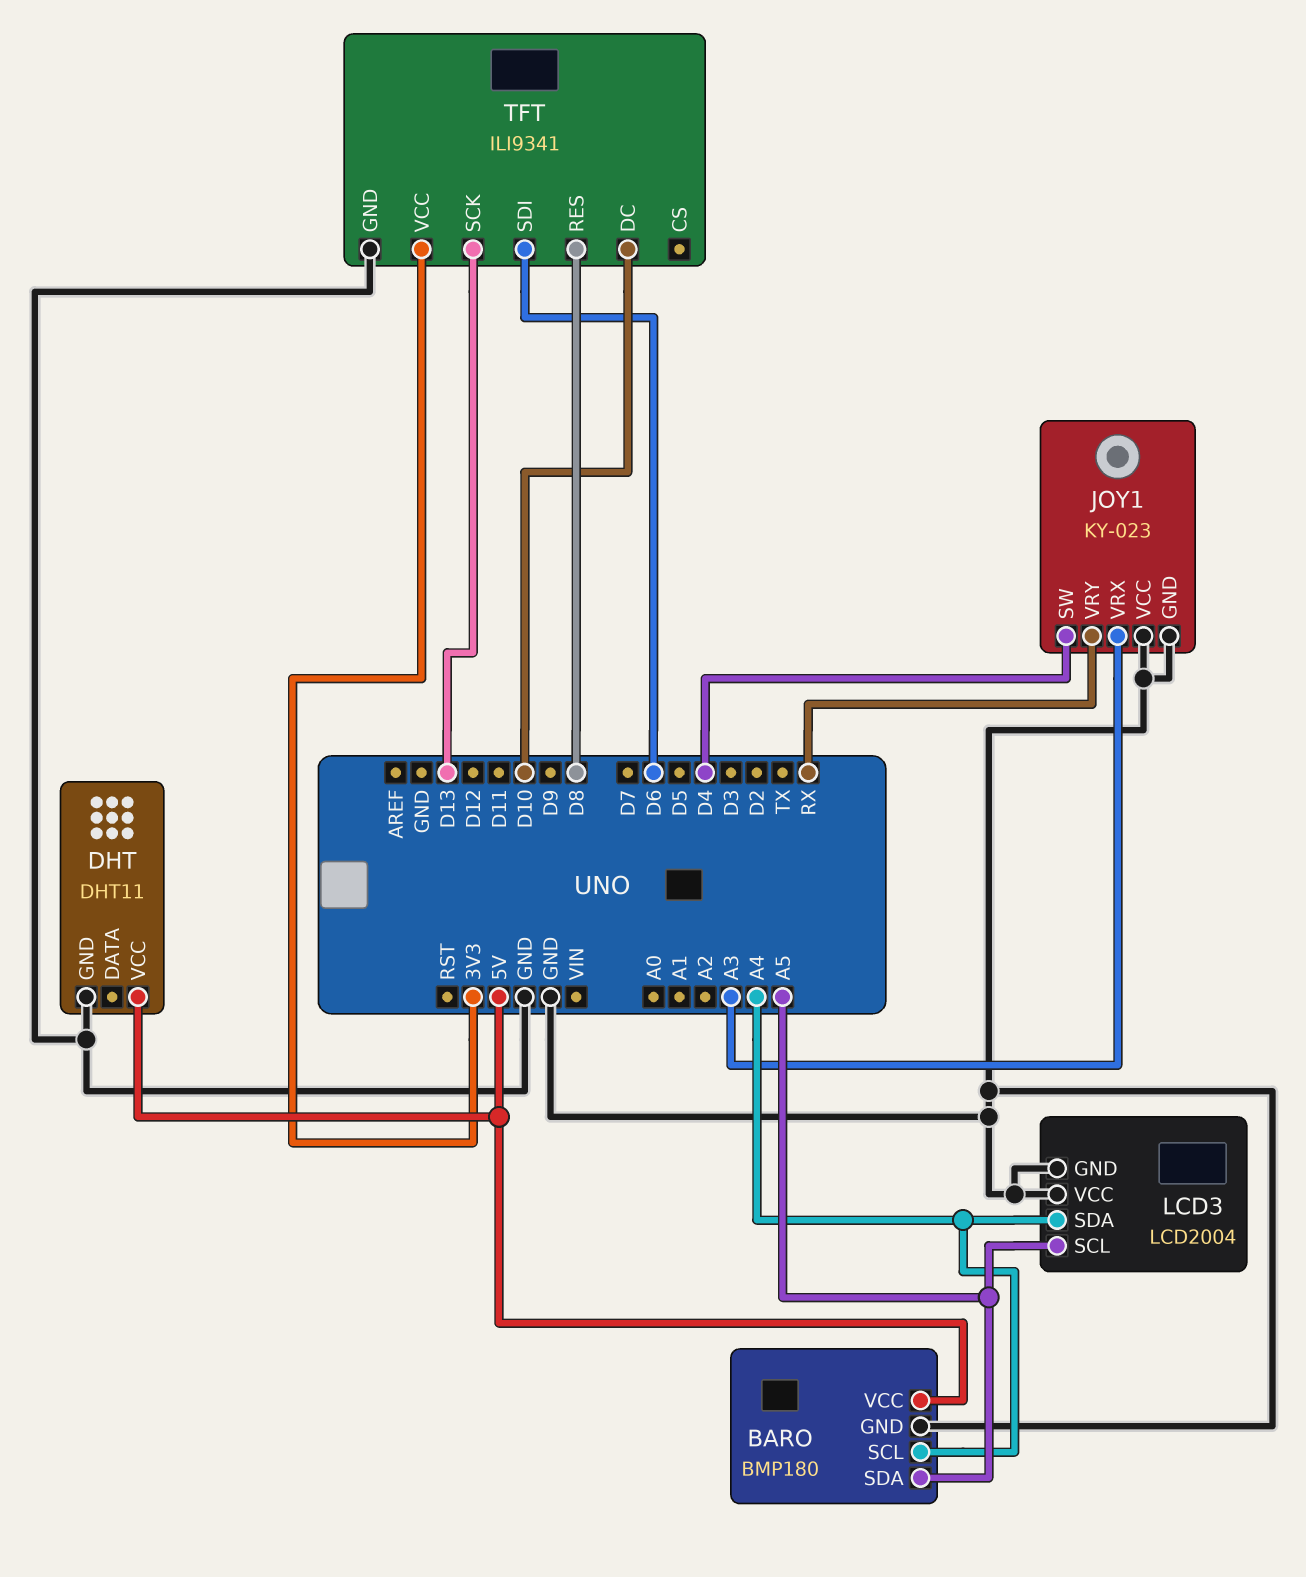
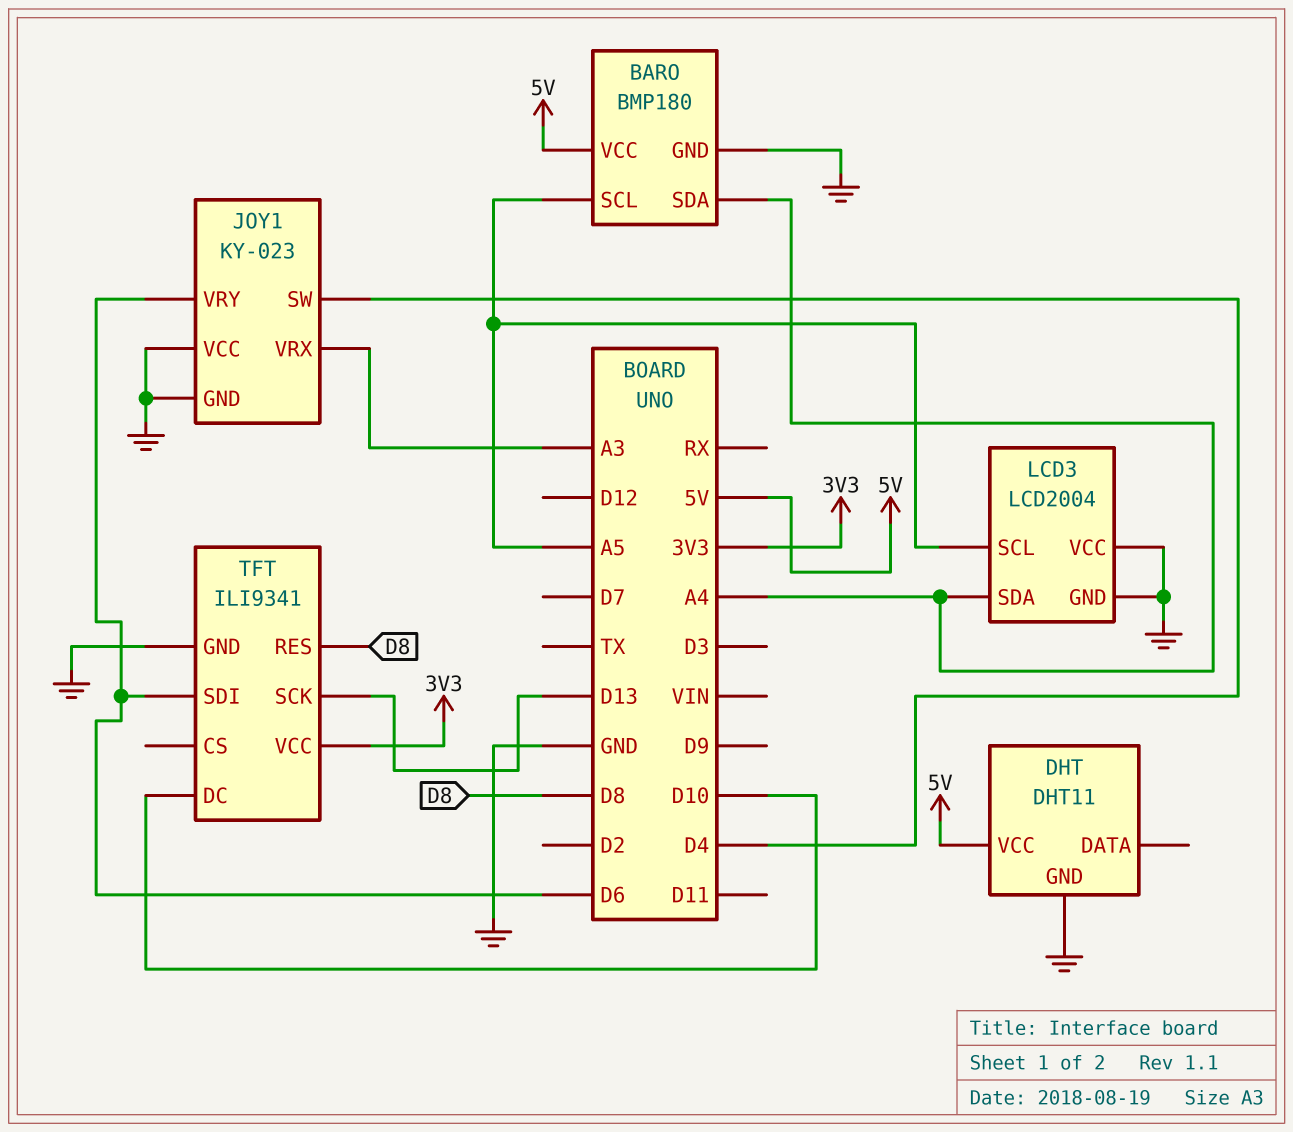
BARO pin SCL: A4 -> A5
BARO pin SDA: A5 -> A4
JOY1 pin VRY: RX -> D6

